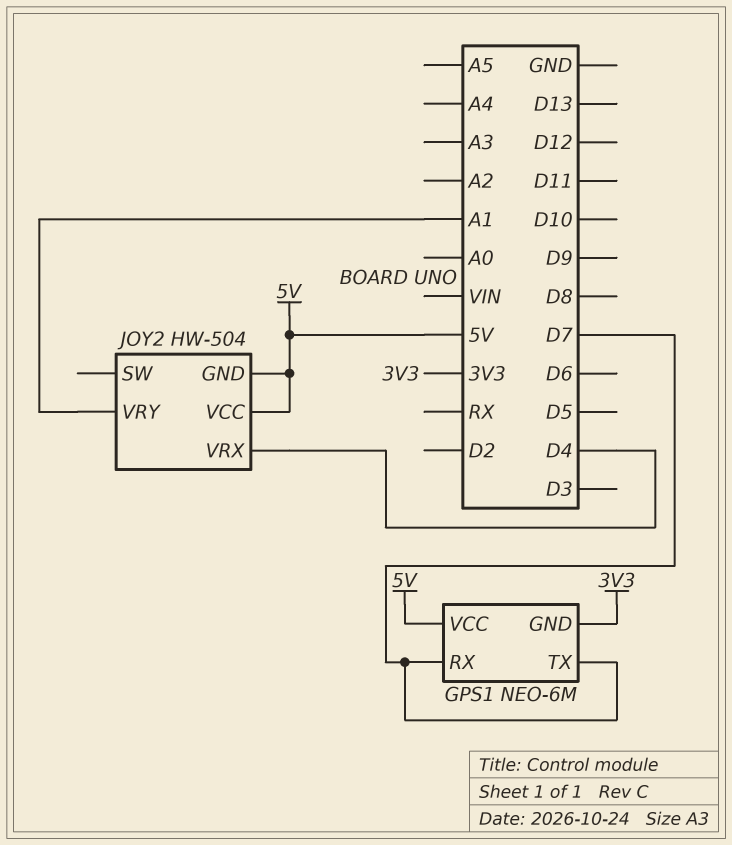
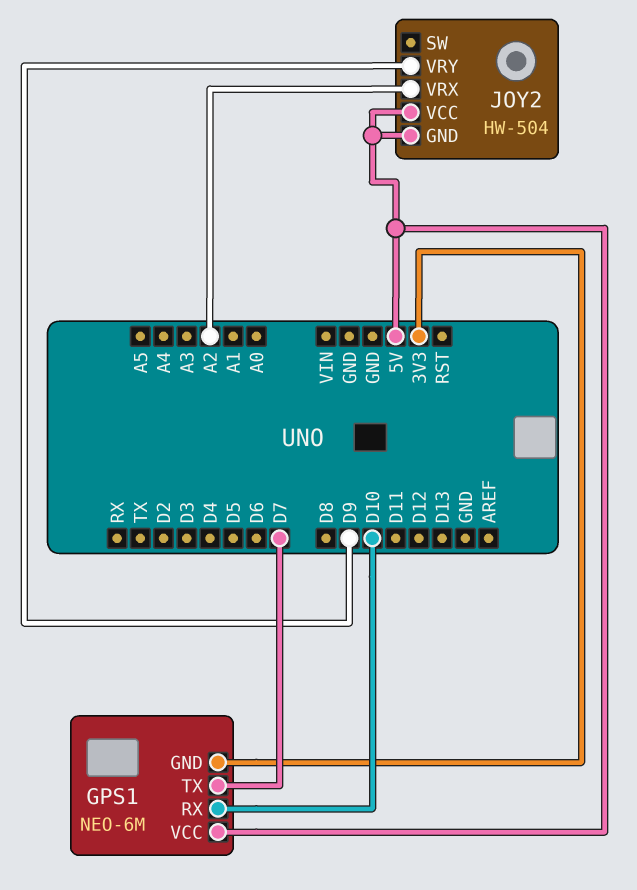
GPS1 pin RX: D7 -> D10
JOY2 pin VRX: D4 -> A2
JOY2 pin VRY: A1 -> D9

